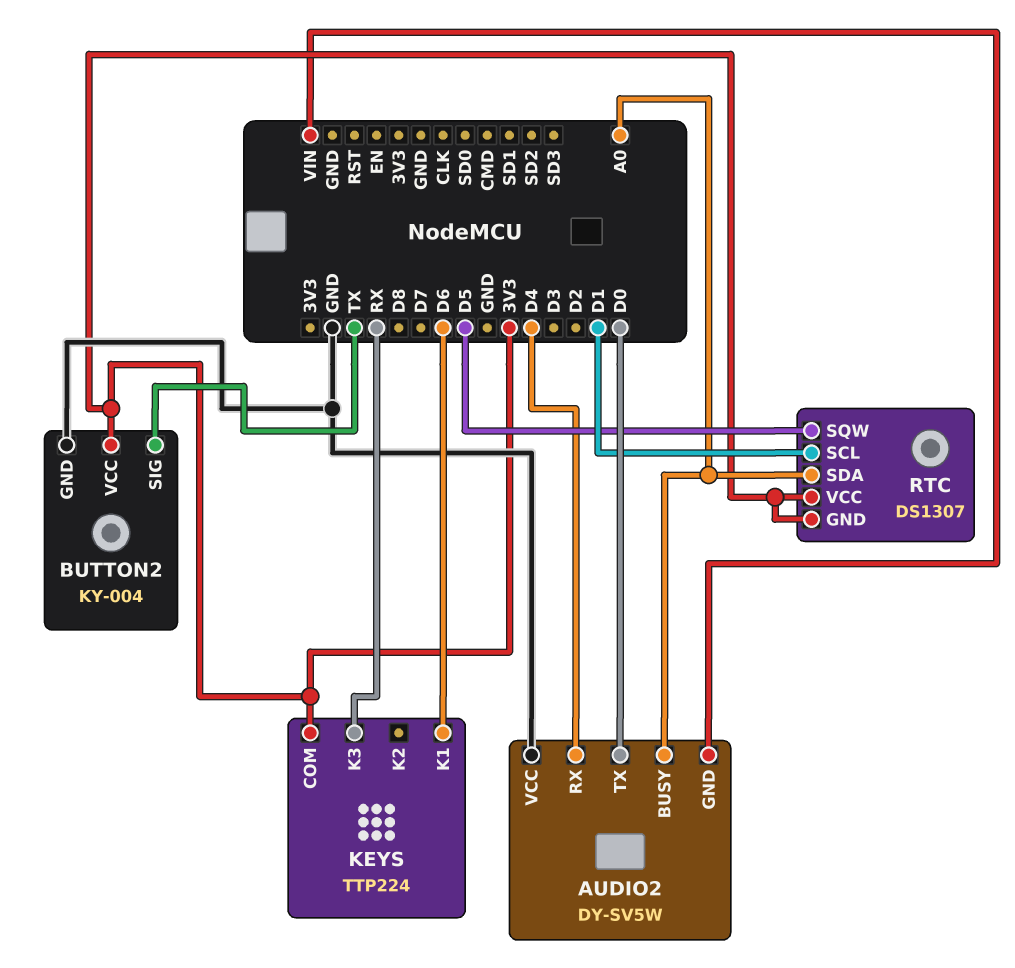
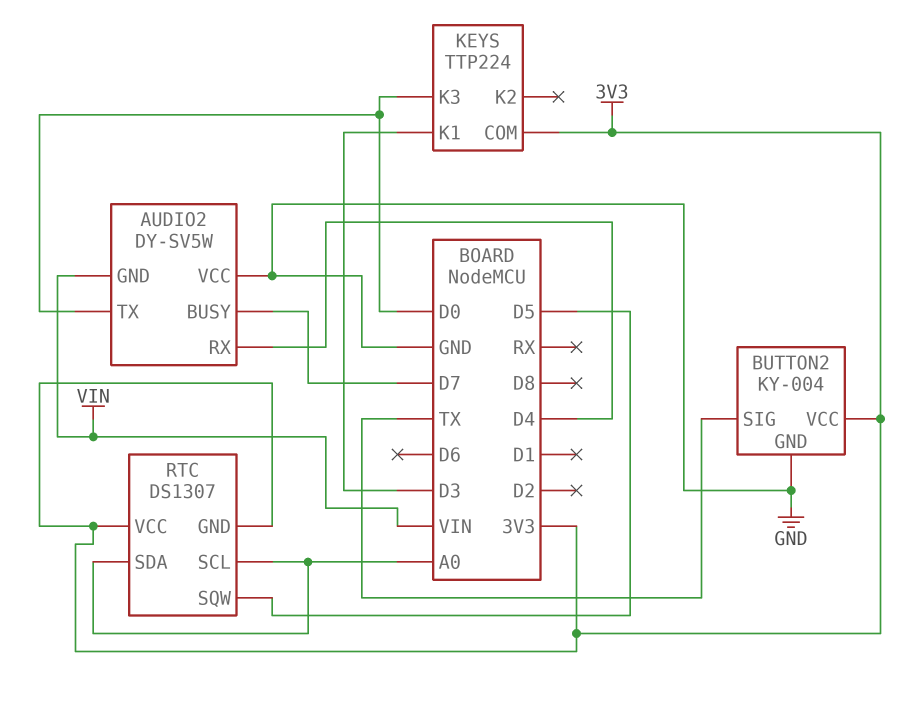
AUDIO2 pin BUSY: A0 -> D7
KEYS pin K1: D6 -> D3
KEYS pin K3: RX -> D0
RTC pin SCL: D1 -> A0

